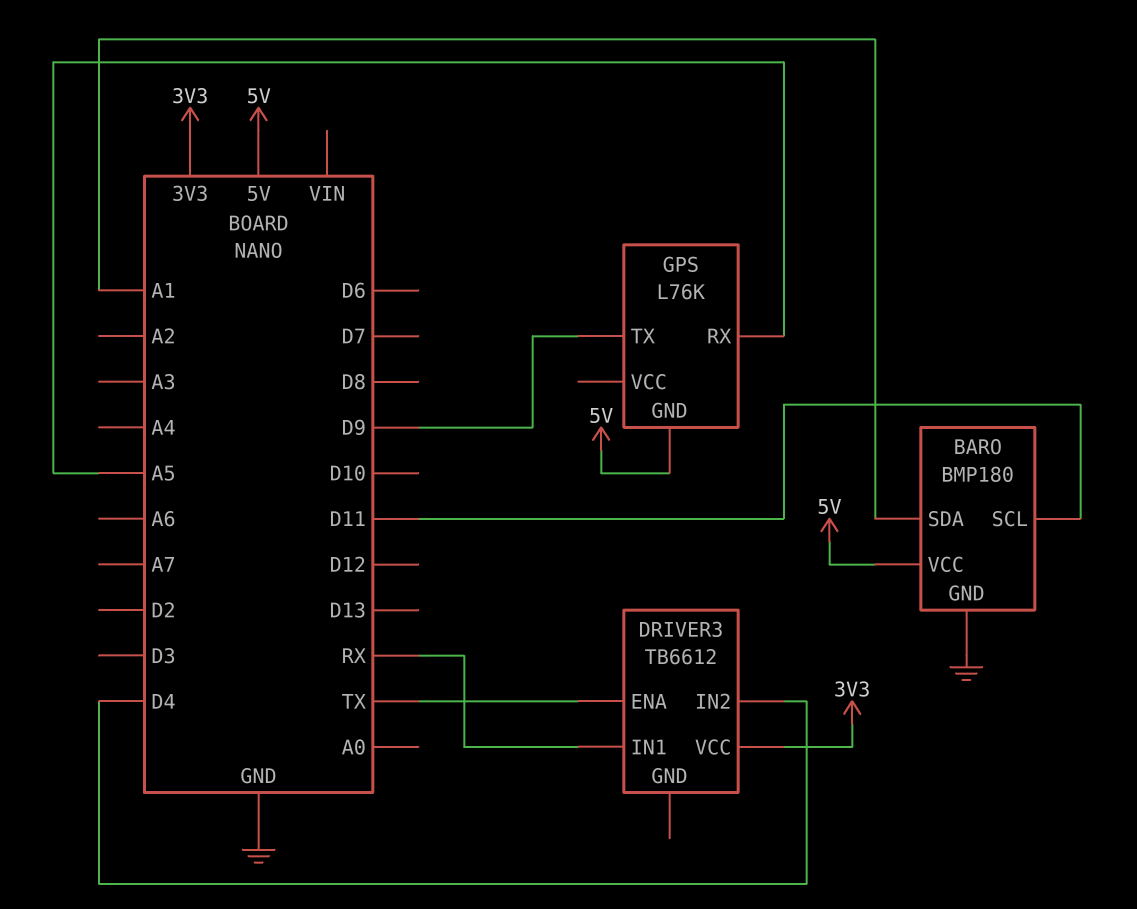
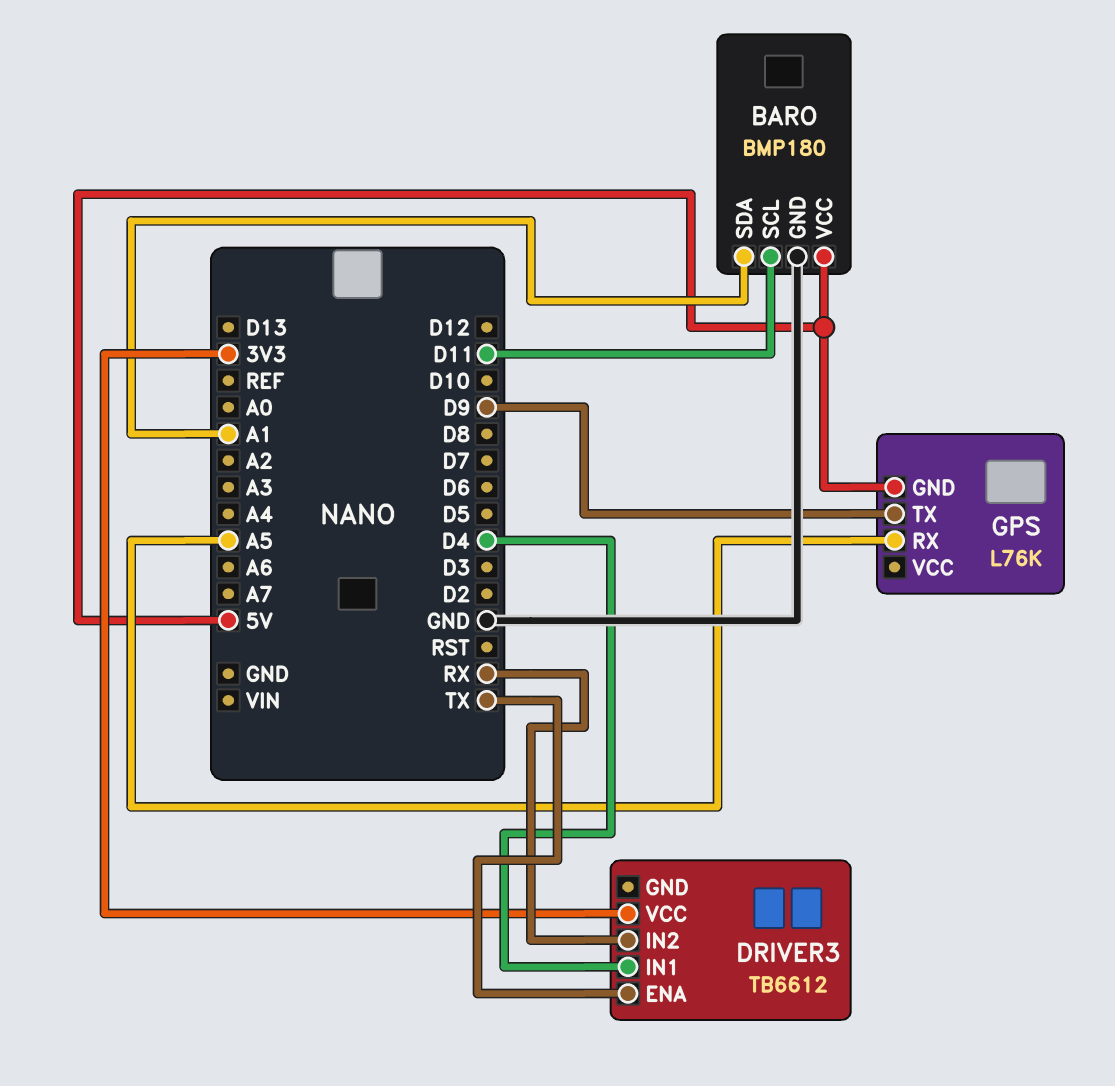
DRIVER3 pin IN1: RX -> D4
DRIVER3 pin IN2: D4 -> RX

